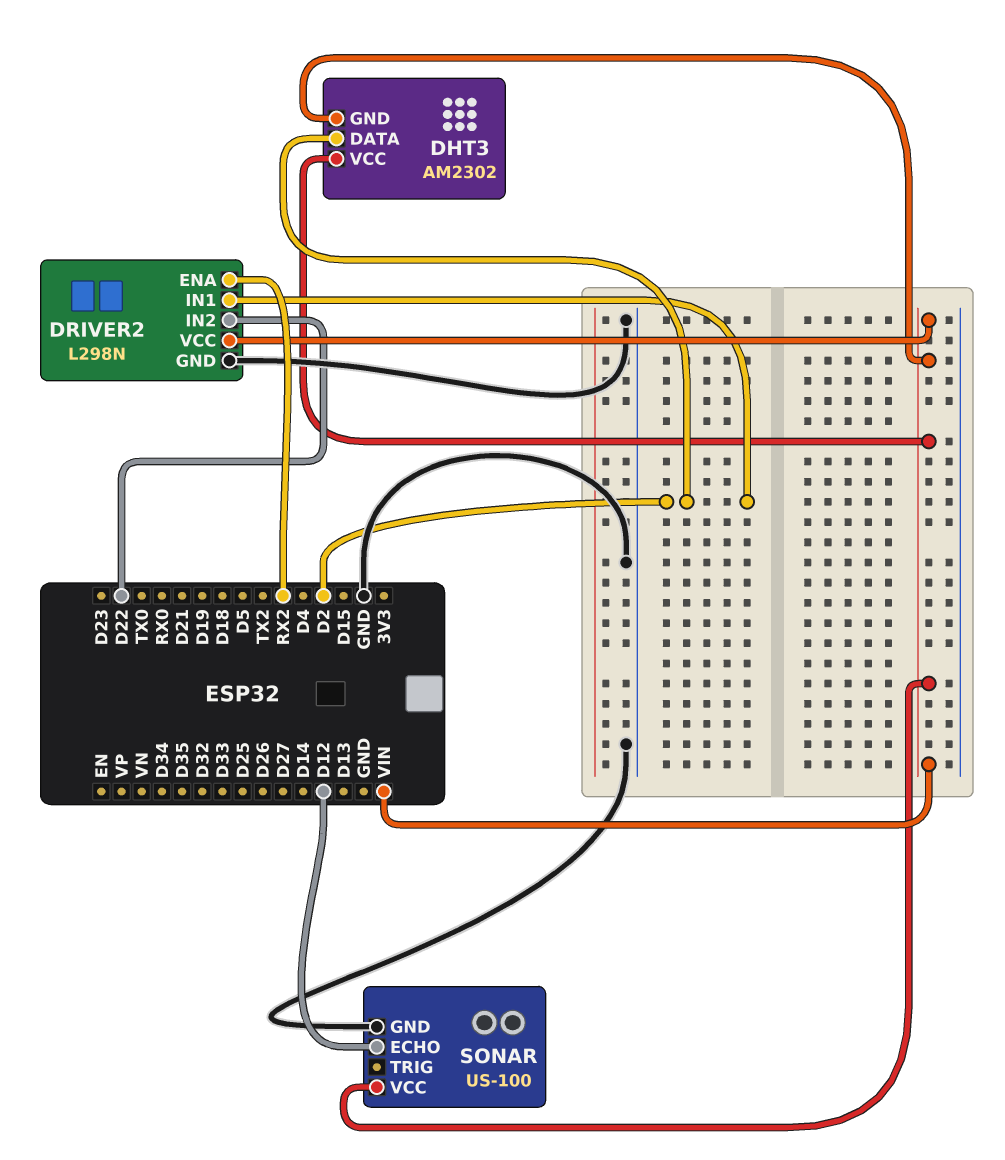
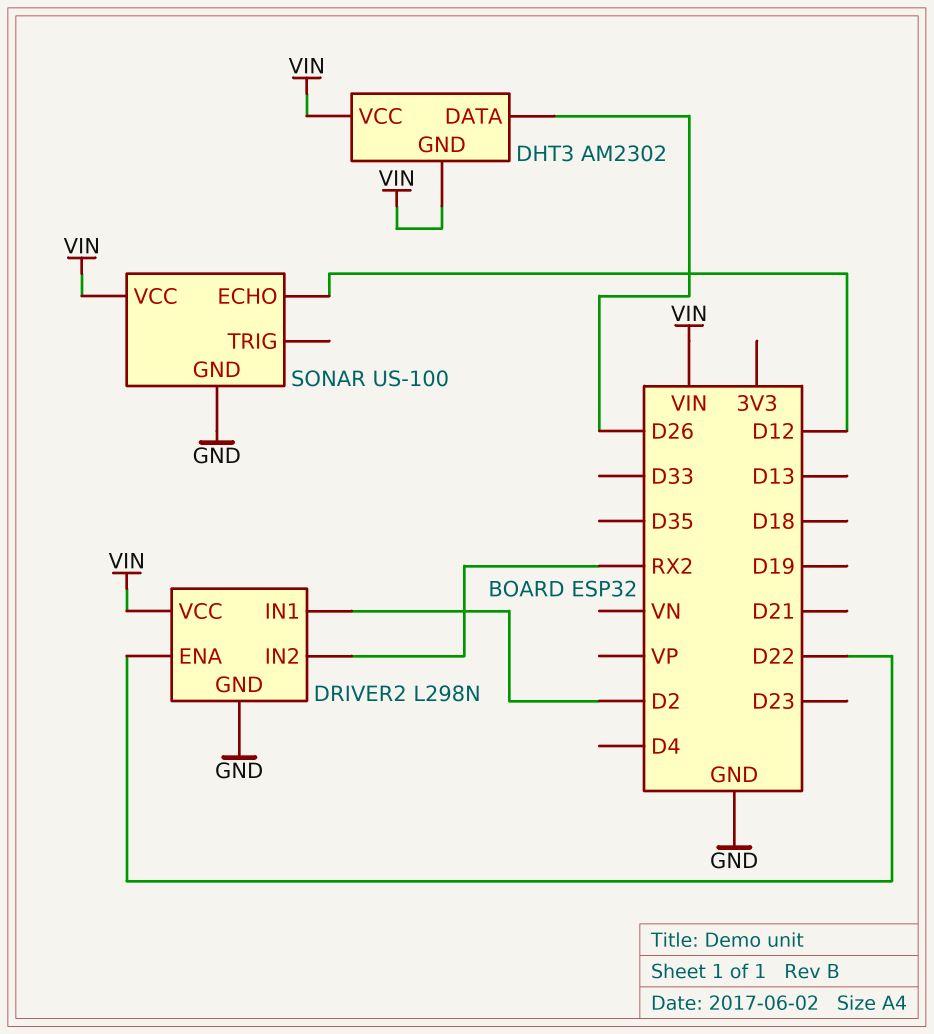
DHT3 pin DATA: D2 -> D26
DRIVER2 pin ENA: RX2 -> D22
DRIVER2 pin IN2: D22 -> RX2

